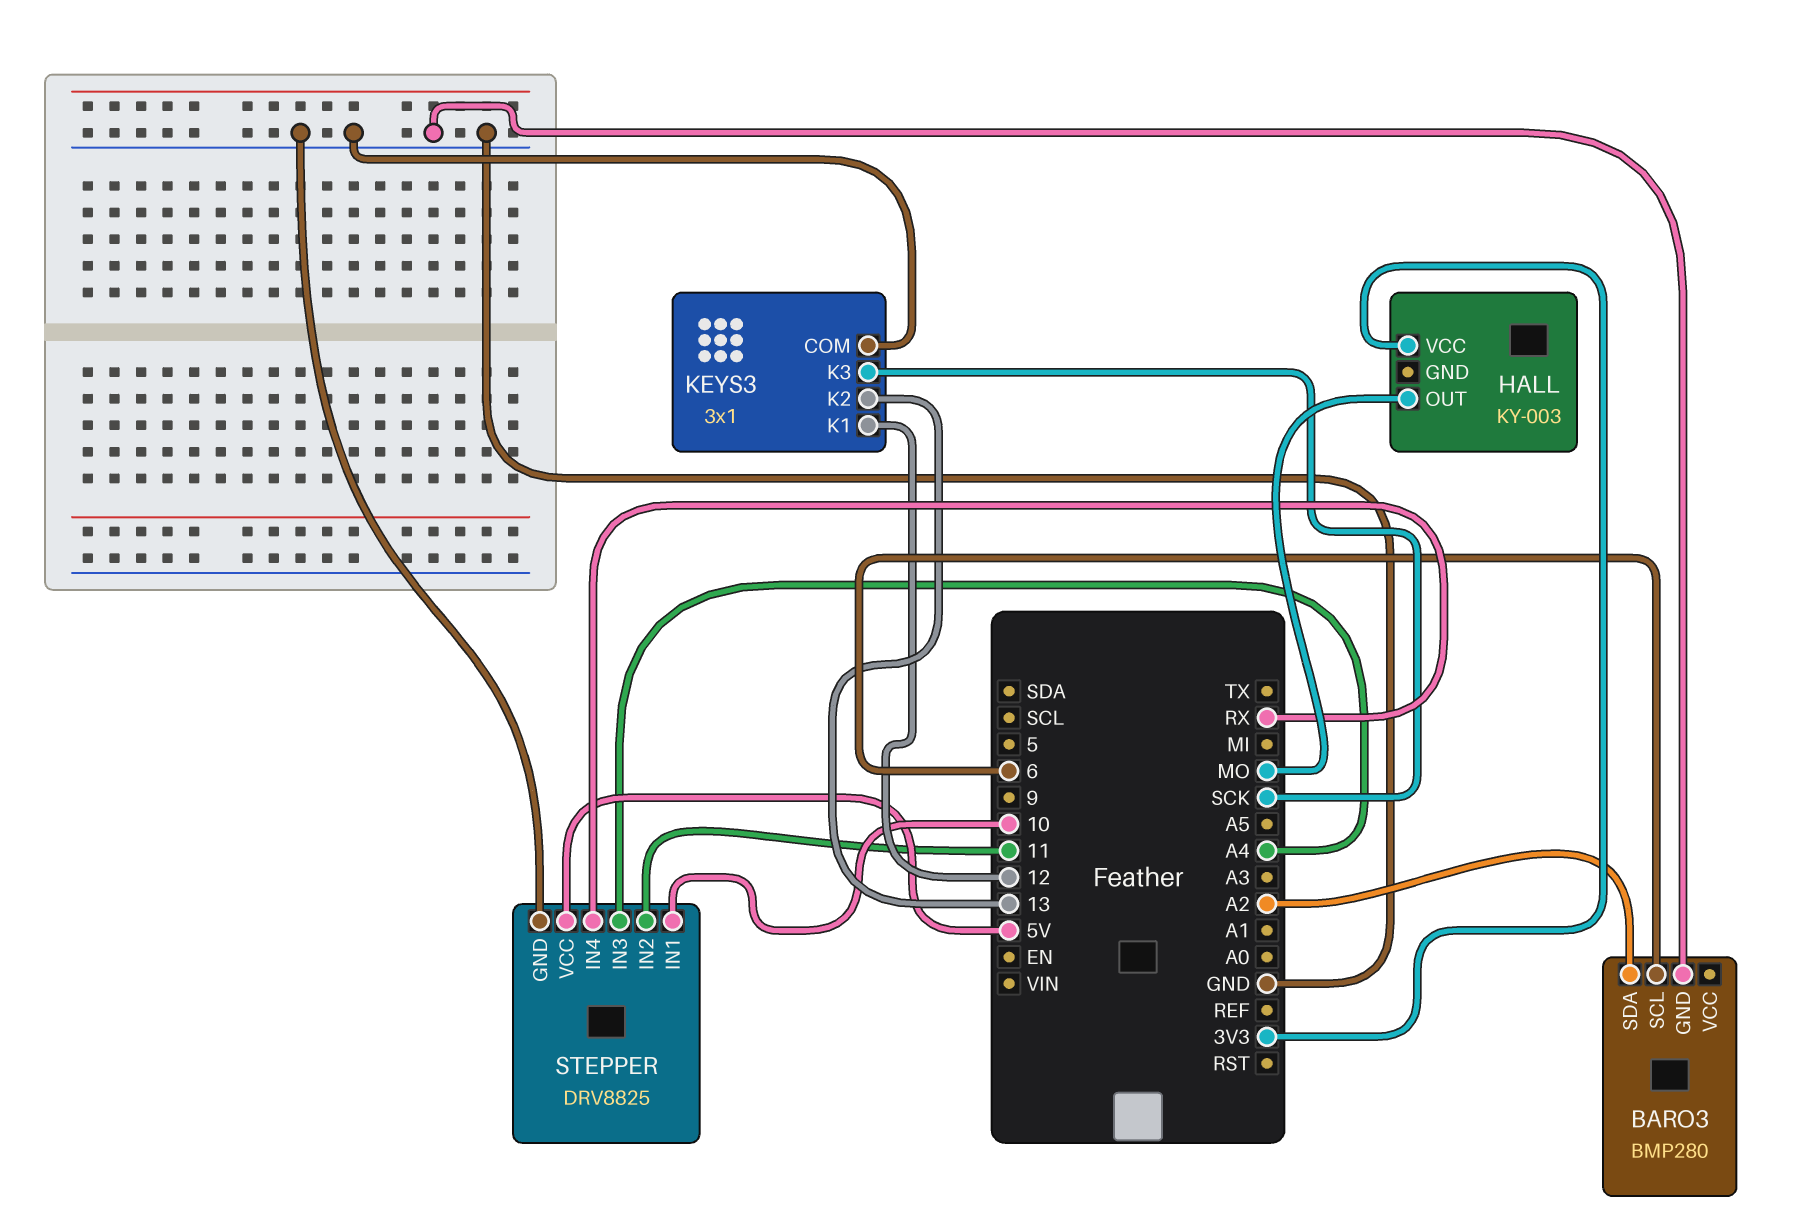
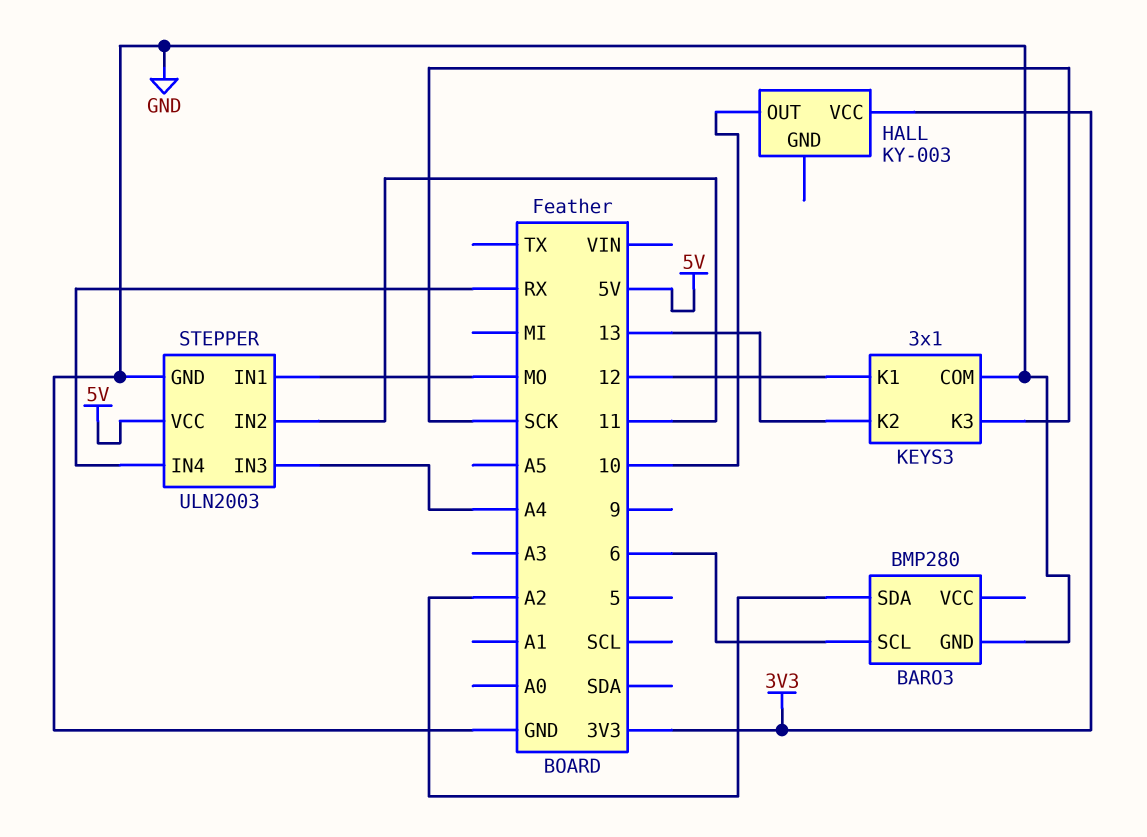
HALL pin OUT: MO -> 10
STEPPER: DRV8825 -> ULN2003
STEPPER pin IN1: 10 -> MO

